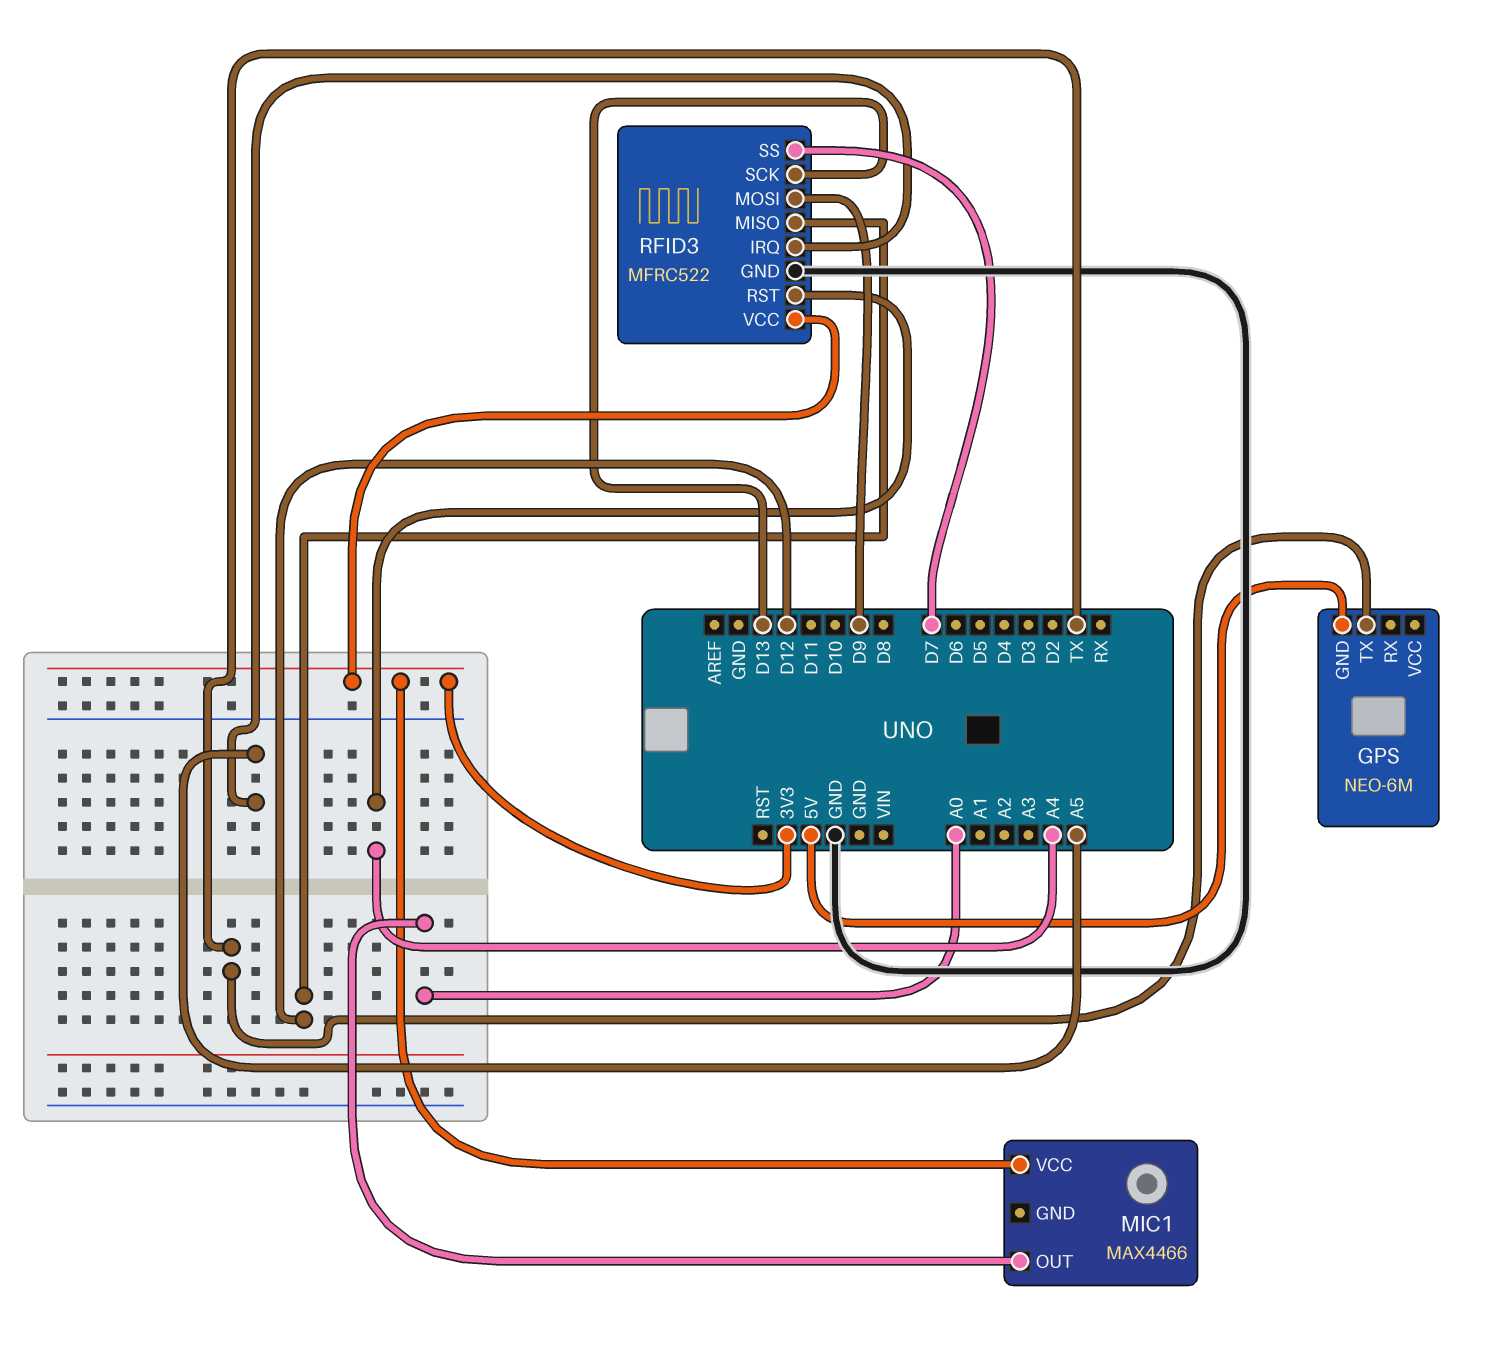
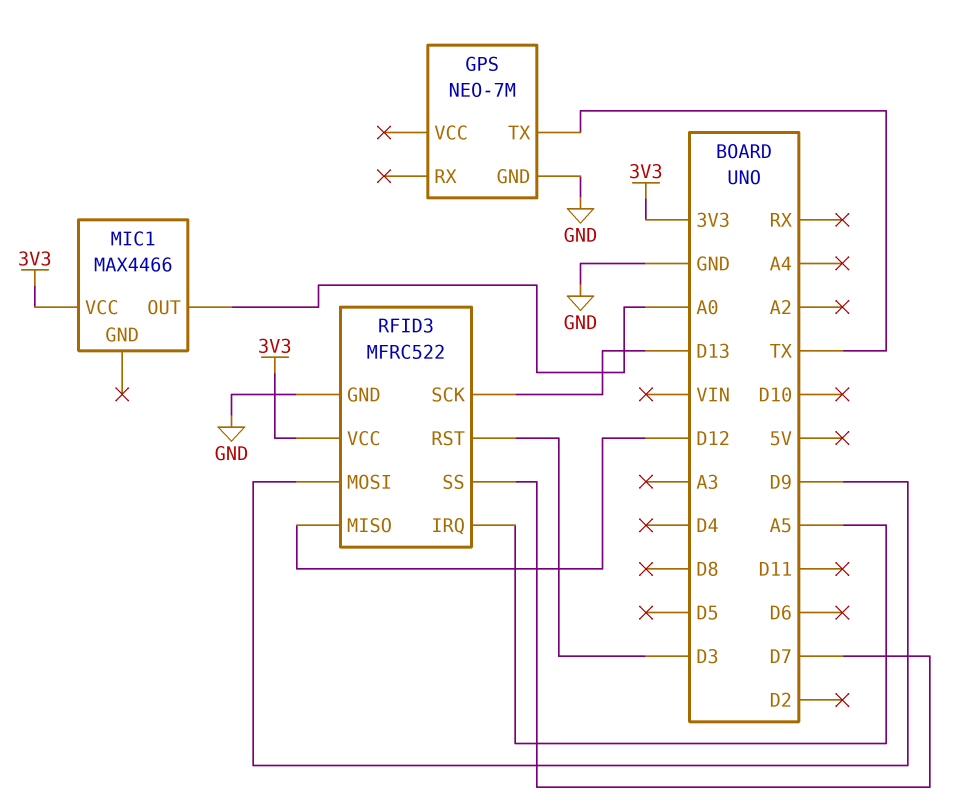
GPS: NEO-6M -> NEO-7M
GPS pin GND: 5V -> GND
RFID3 pin RST: A4 -> D3

